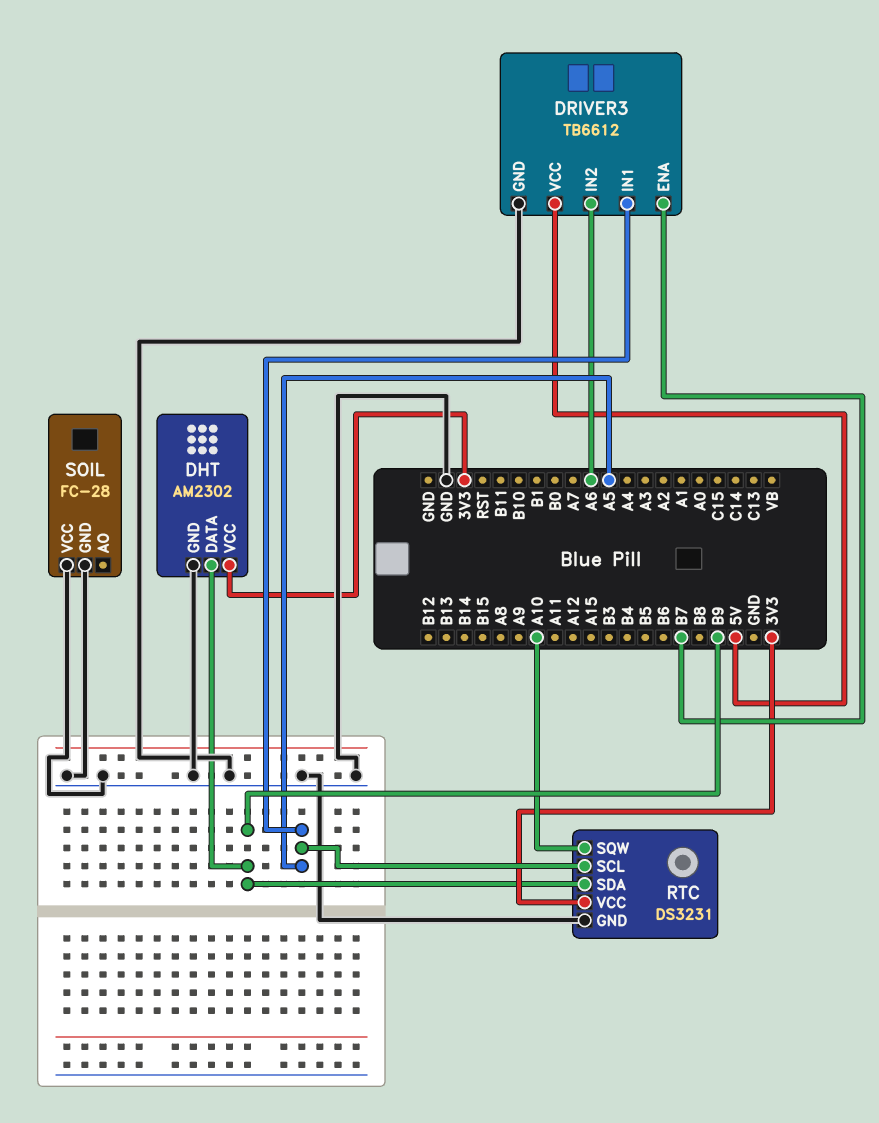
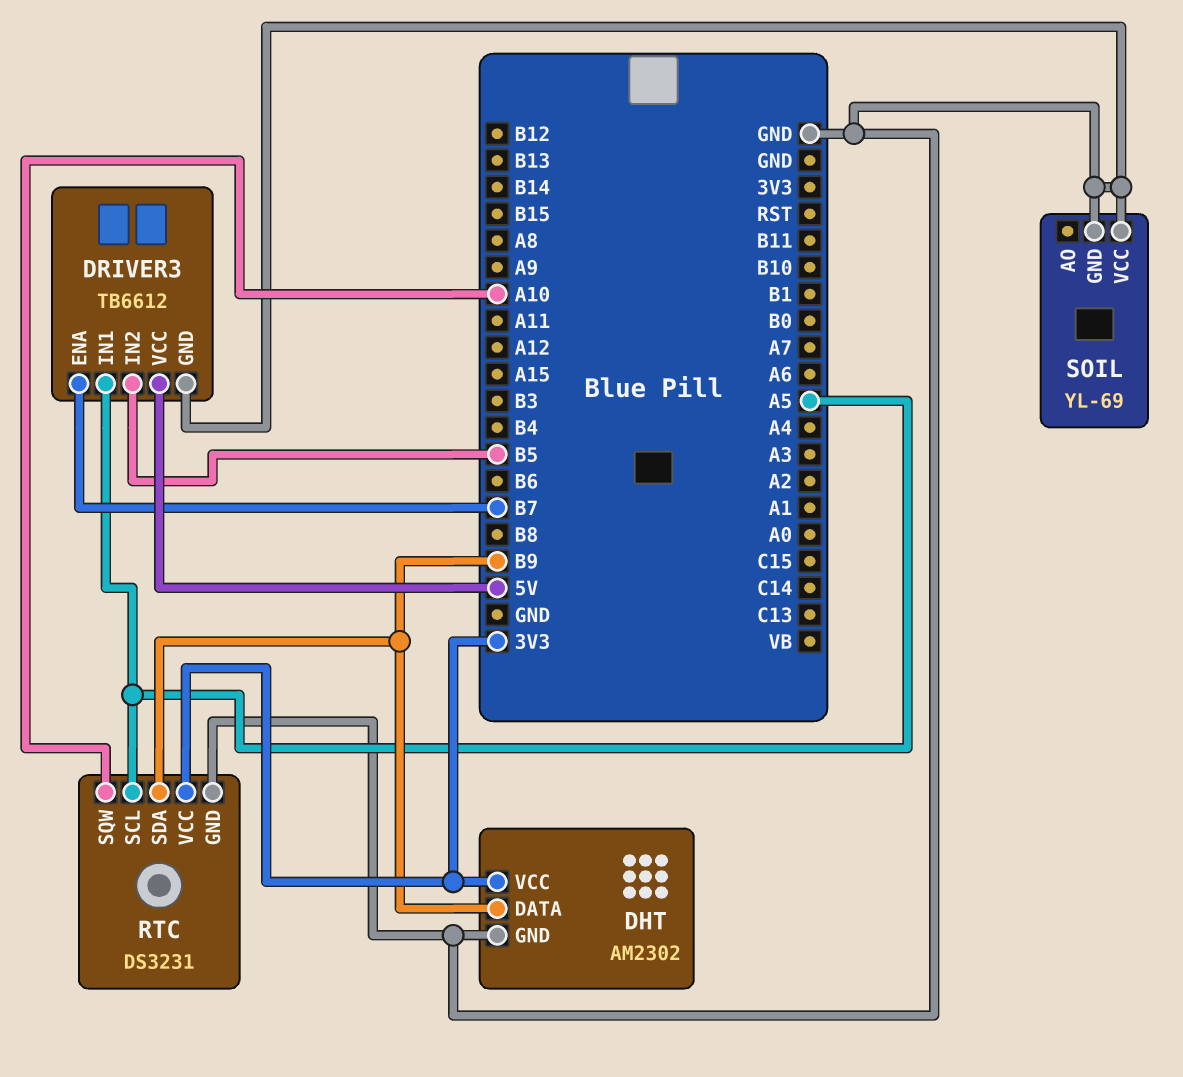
DRIVER3 pin IN2: A6 -> B5
SOIL: FC-28 -> YL-69

